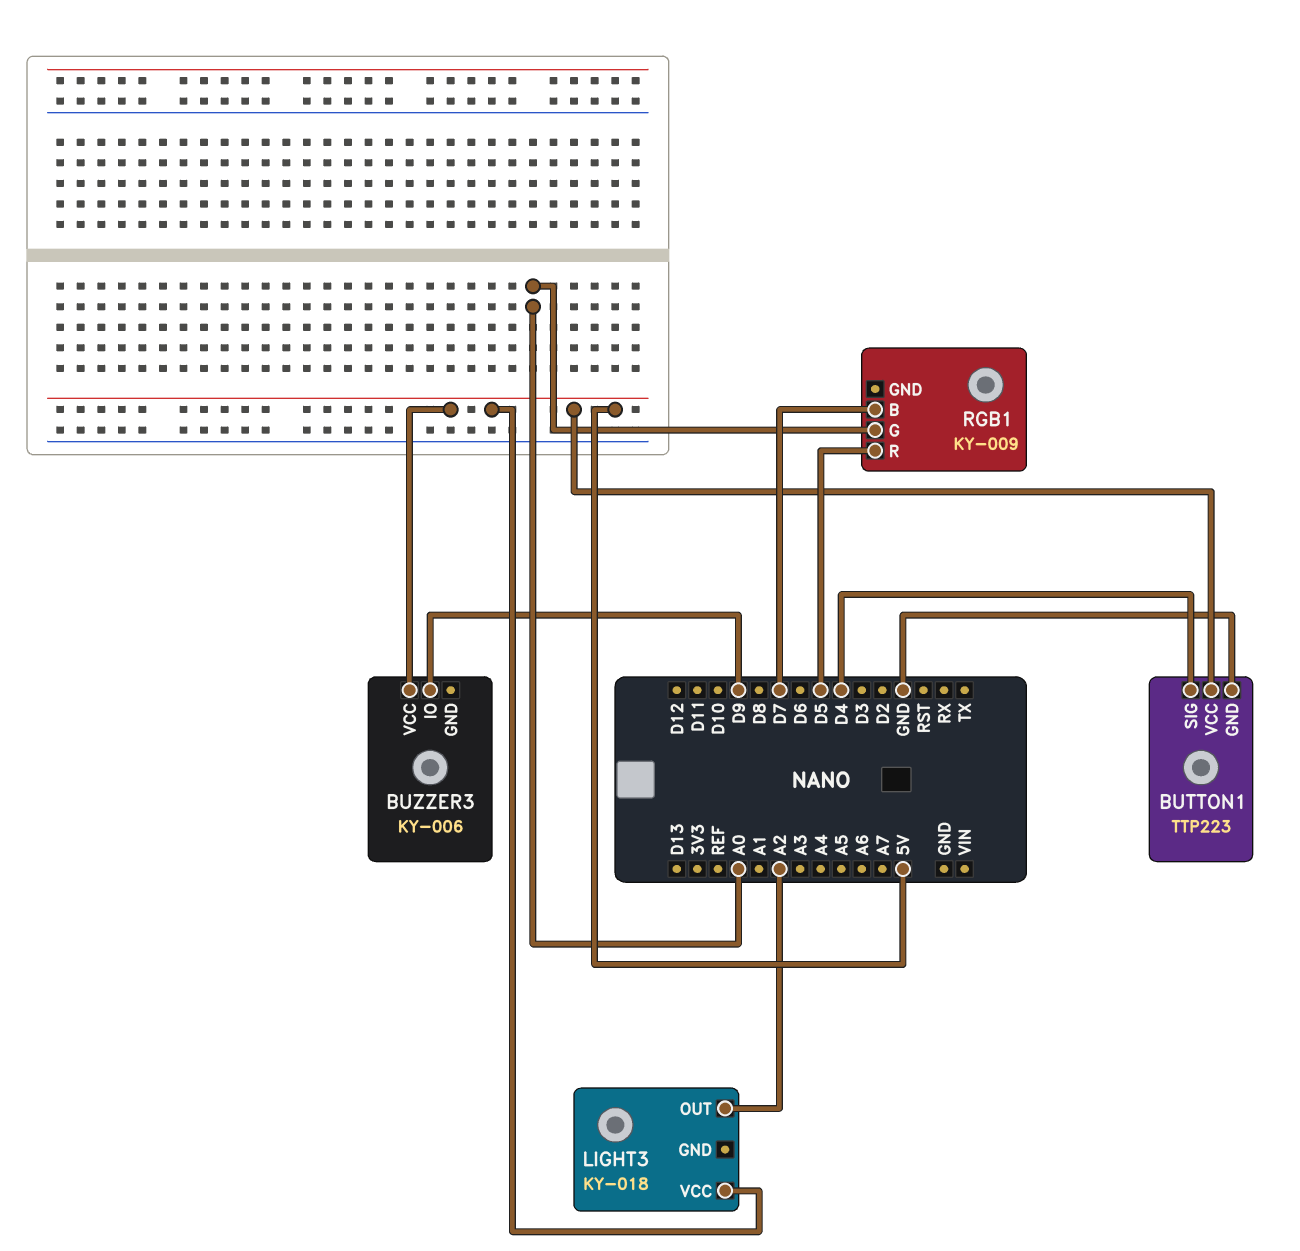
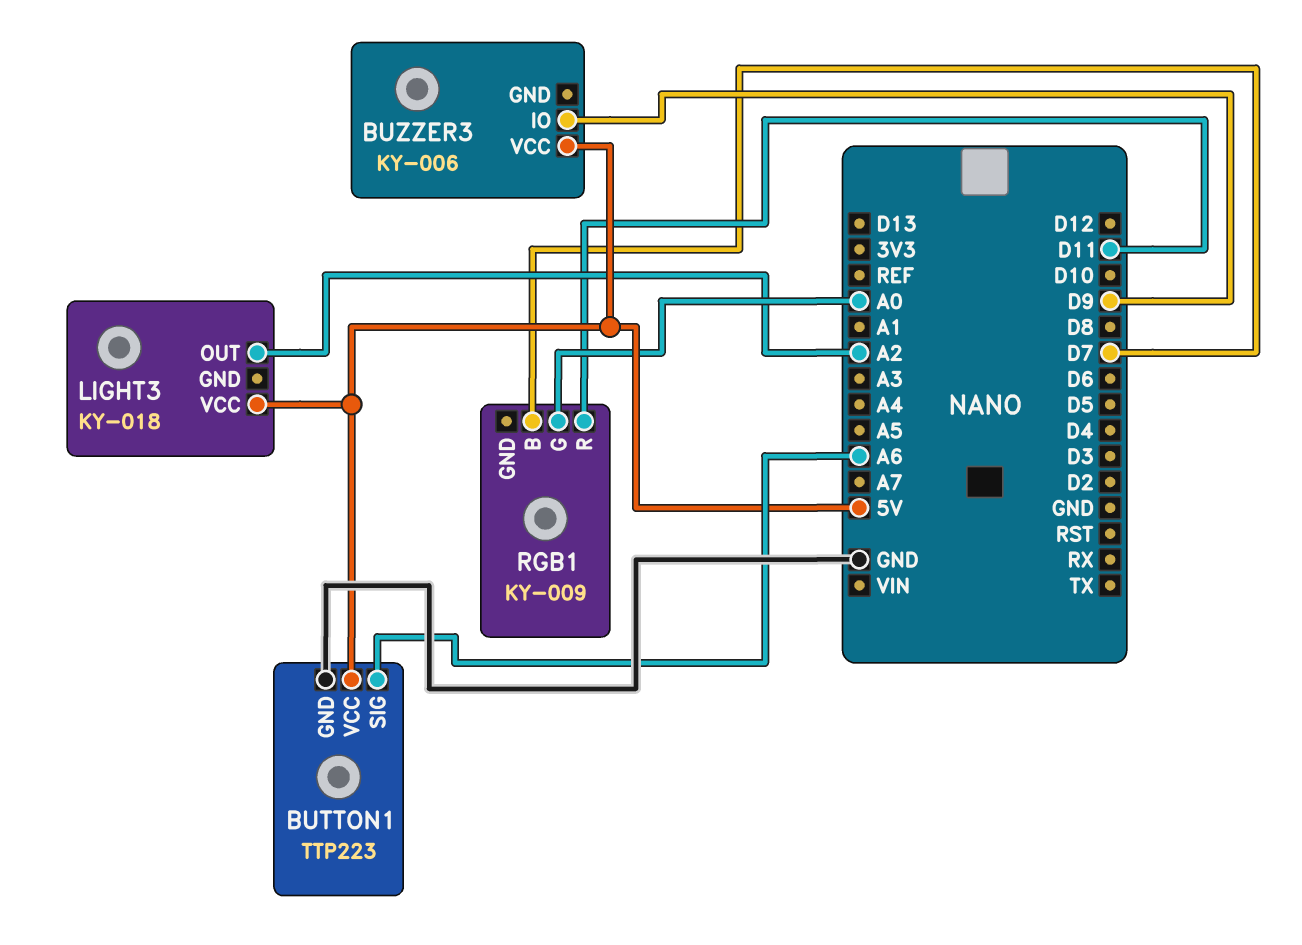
BUTTON1 pin SIG: D4 -> A6
RGB1 pin R: D5 -> D11

